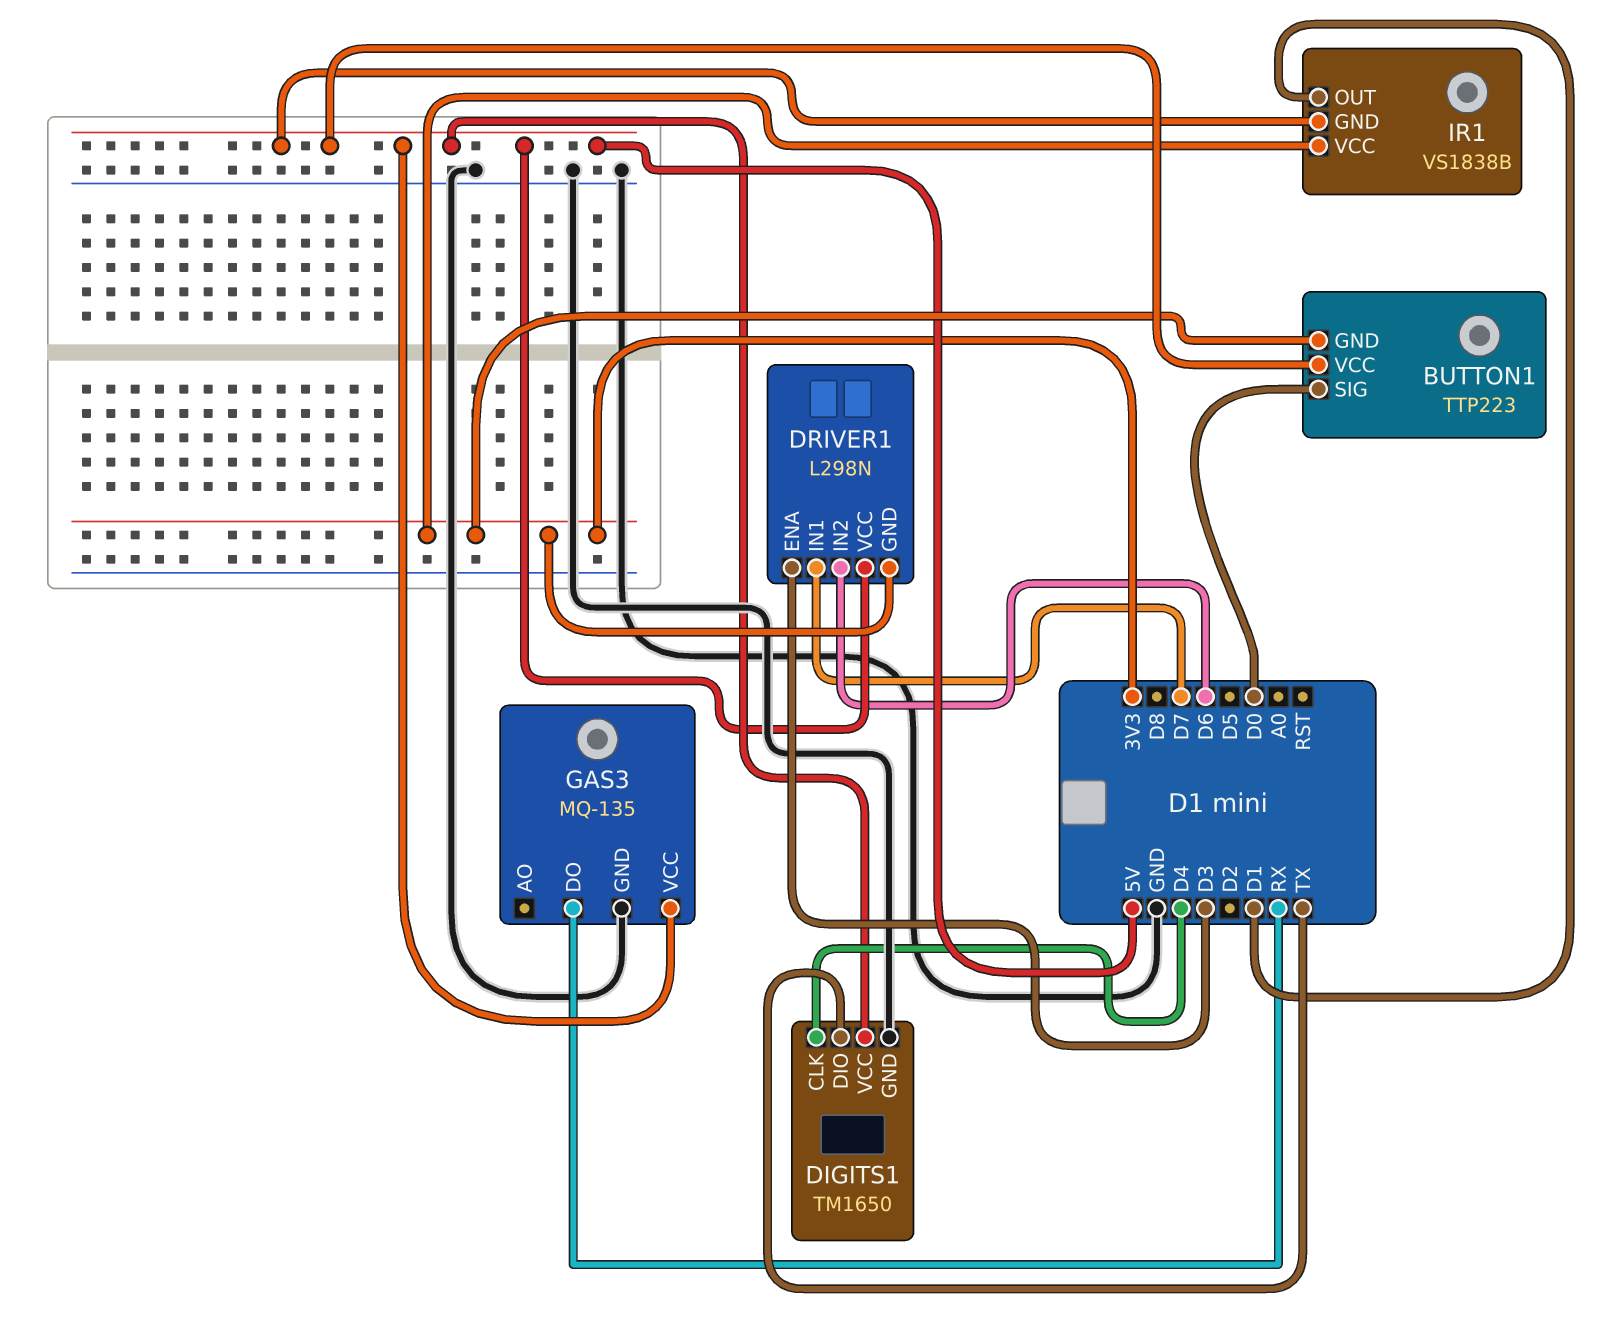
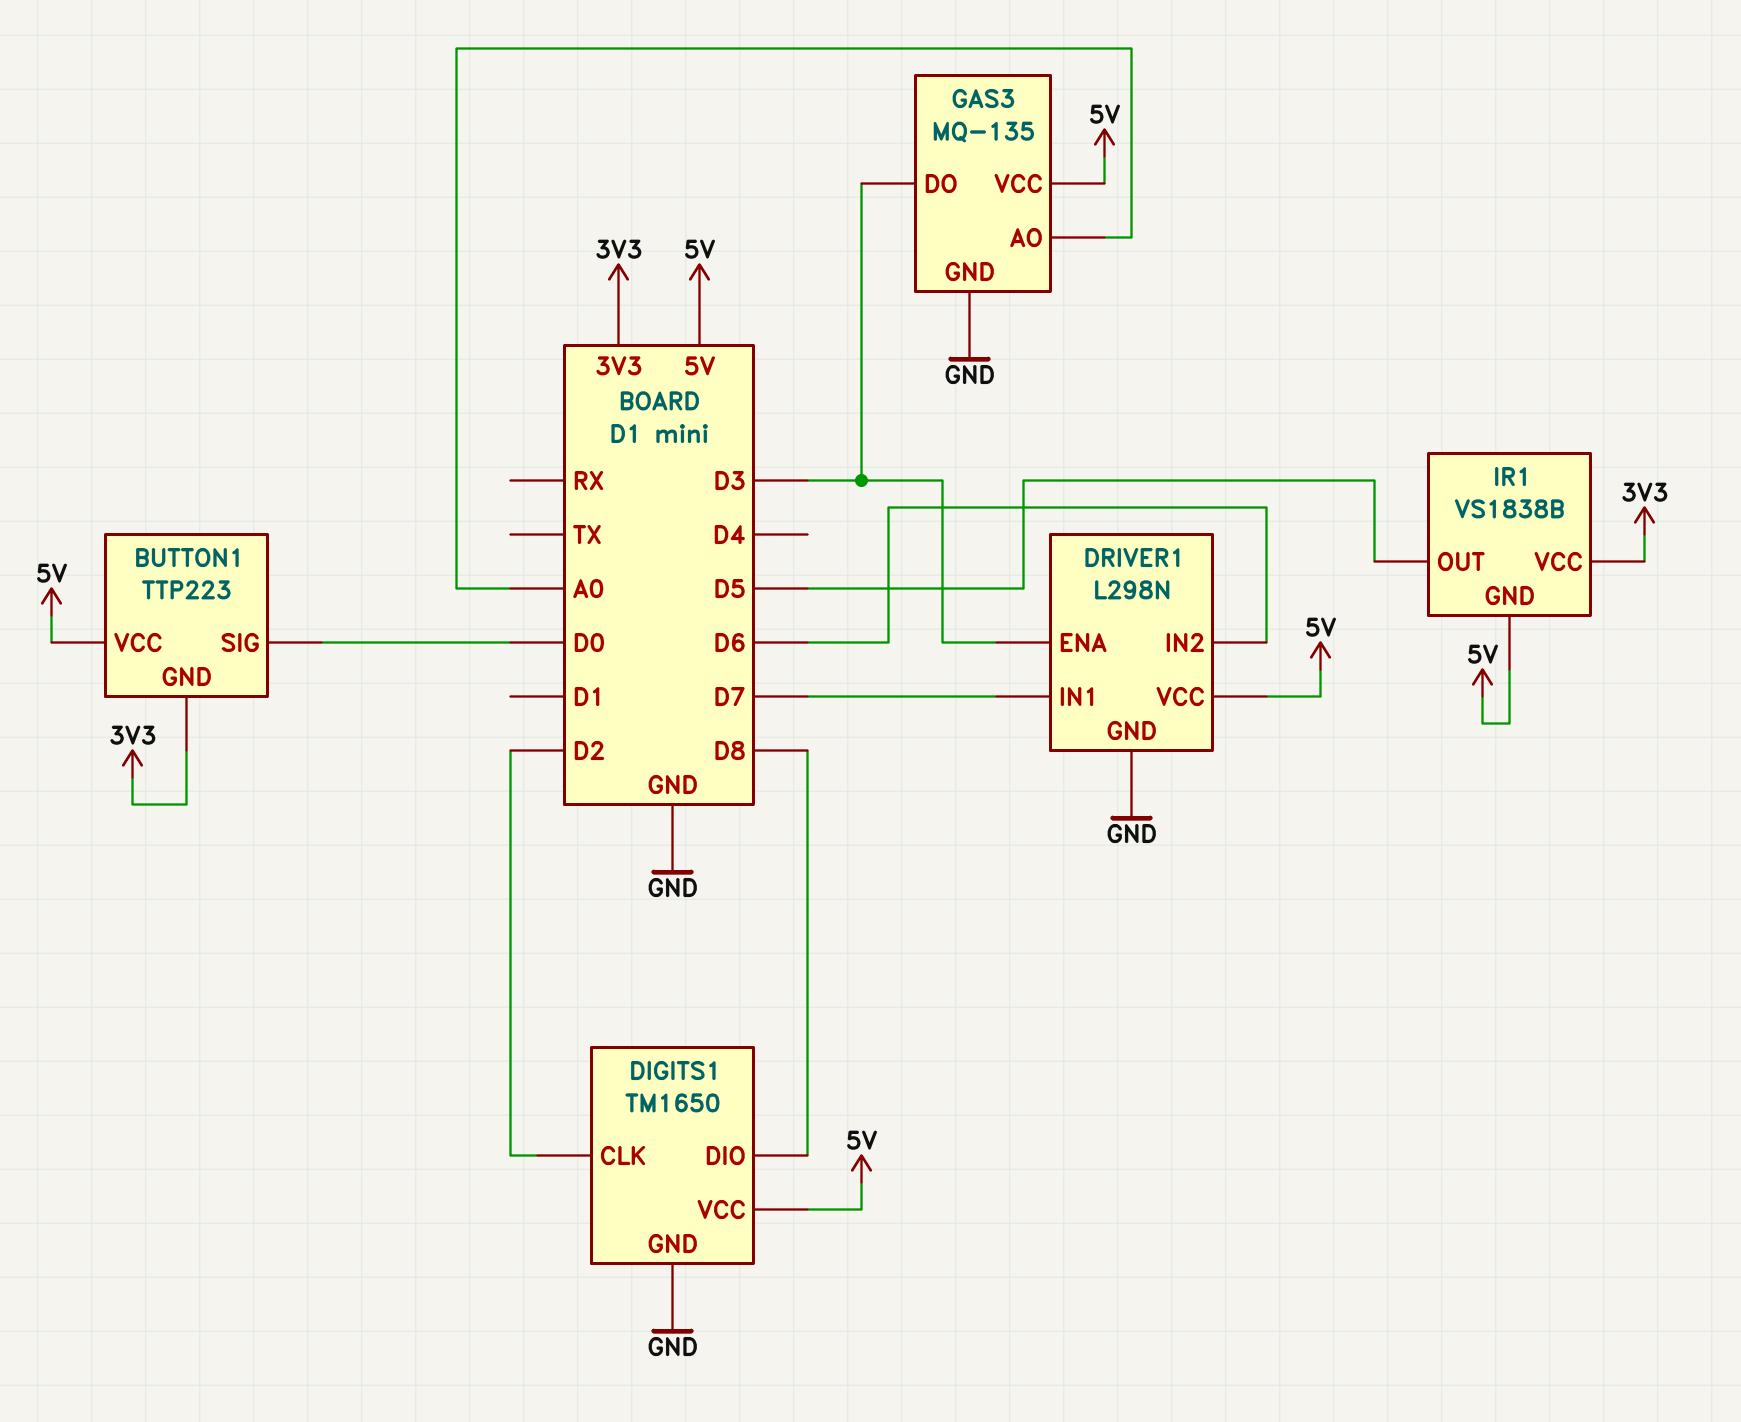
DIGITS1 pin CLK: D4 -> D2
DIGITS1 pin DIO: TX -> D8
DRIVER1 pin GND: 3V3 -> GND
GAS3 pin AO: none -> A0
GAS3 pin DO: RX -> D3
IR1 pin OUT: D1 -> D5

